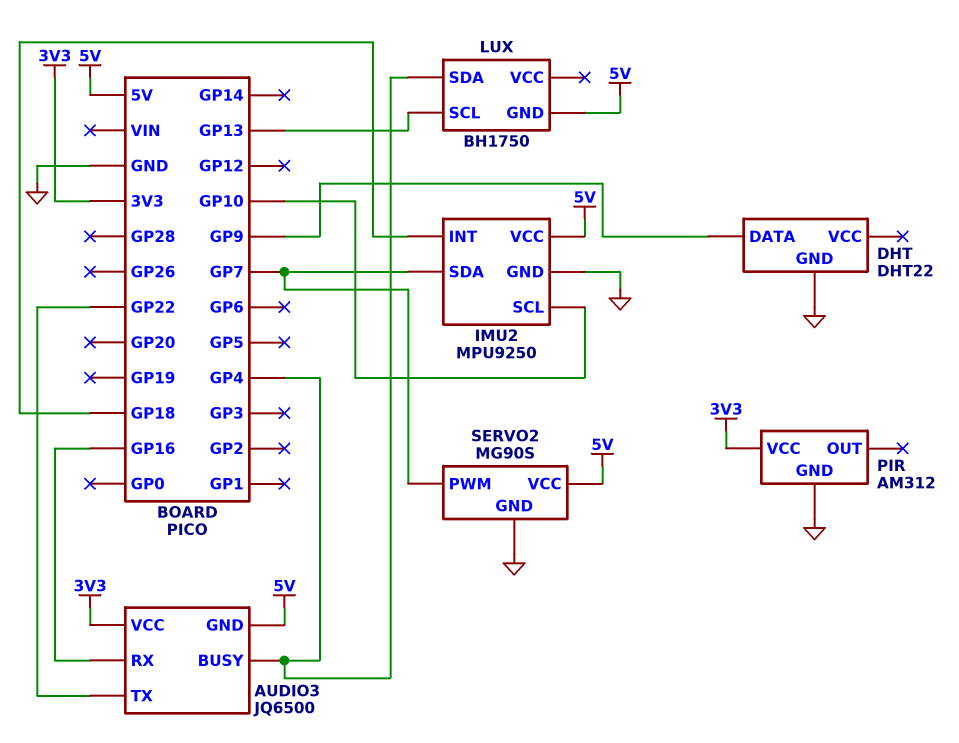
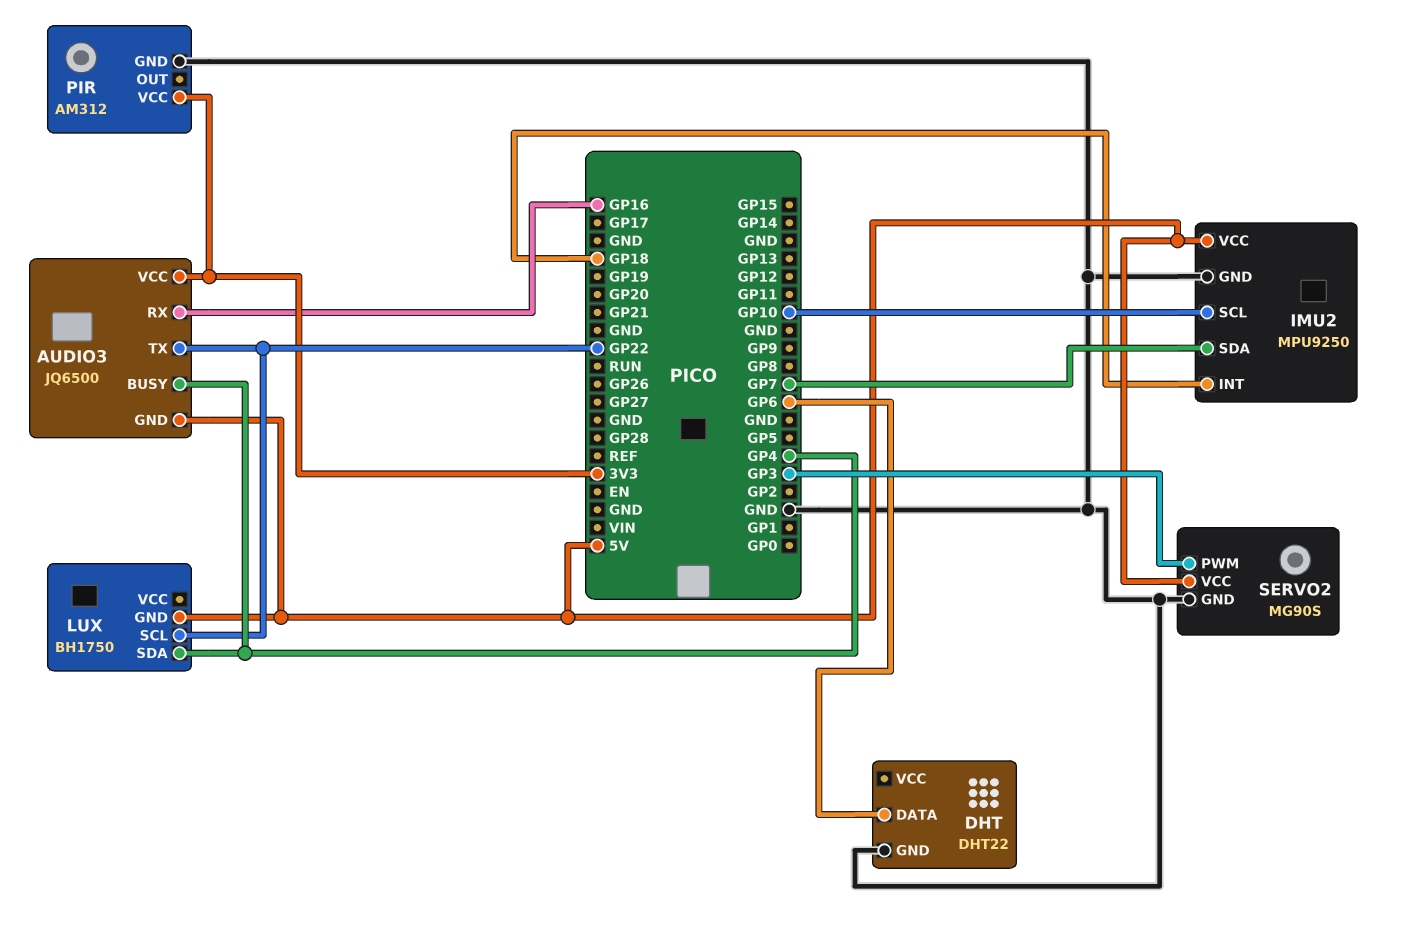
DHT pin DATA: GP9 -> GP6
LUX pin SCL: GP13 -> GP22
SERVO2 pin PWM: GP7 -> GP3

